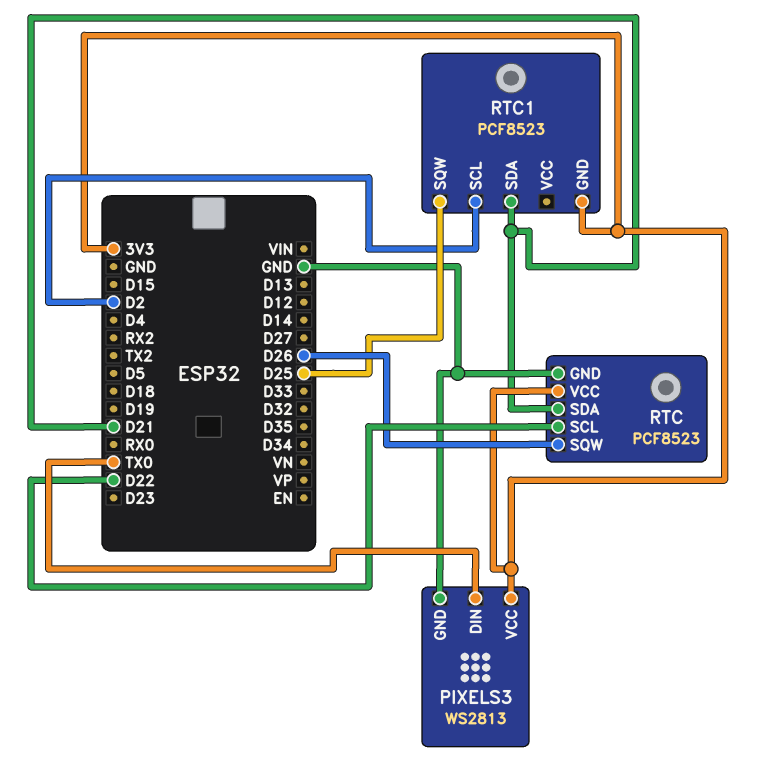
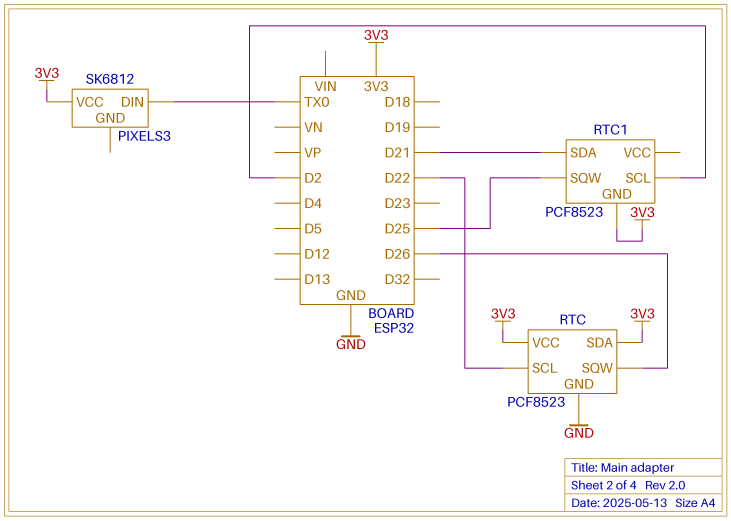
PIXELS3: WS2813 -> SK6812
PIXELS3 pin GND: GND -> none
RTC pin SDA: D21 -> 3V3

